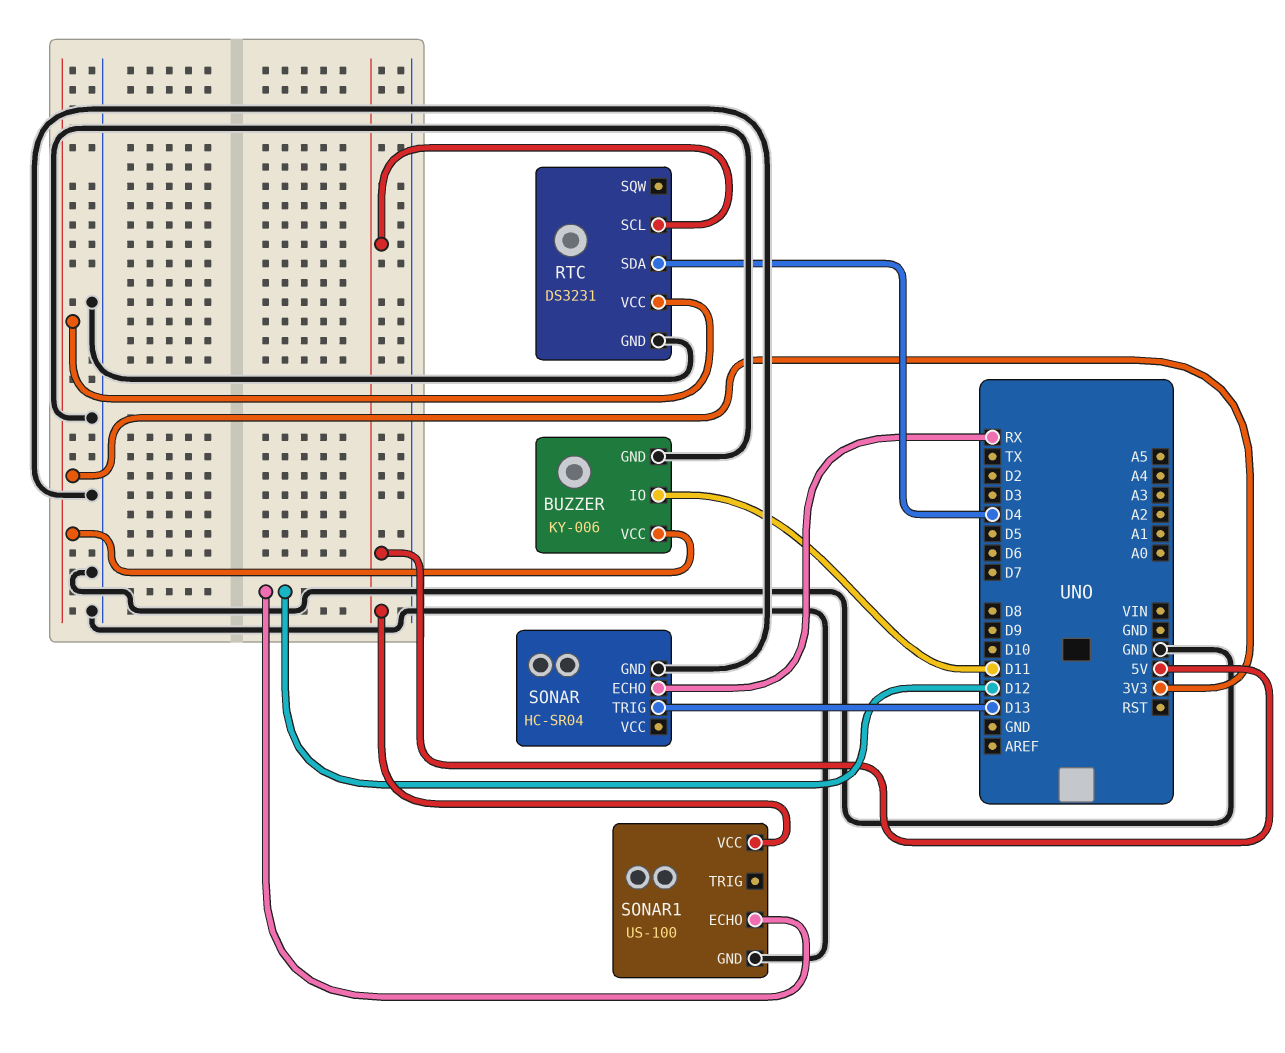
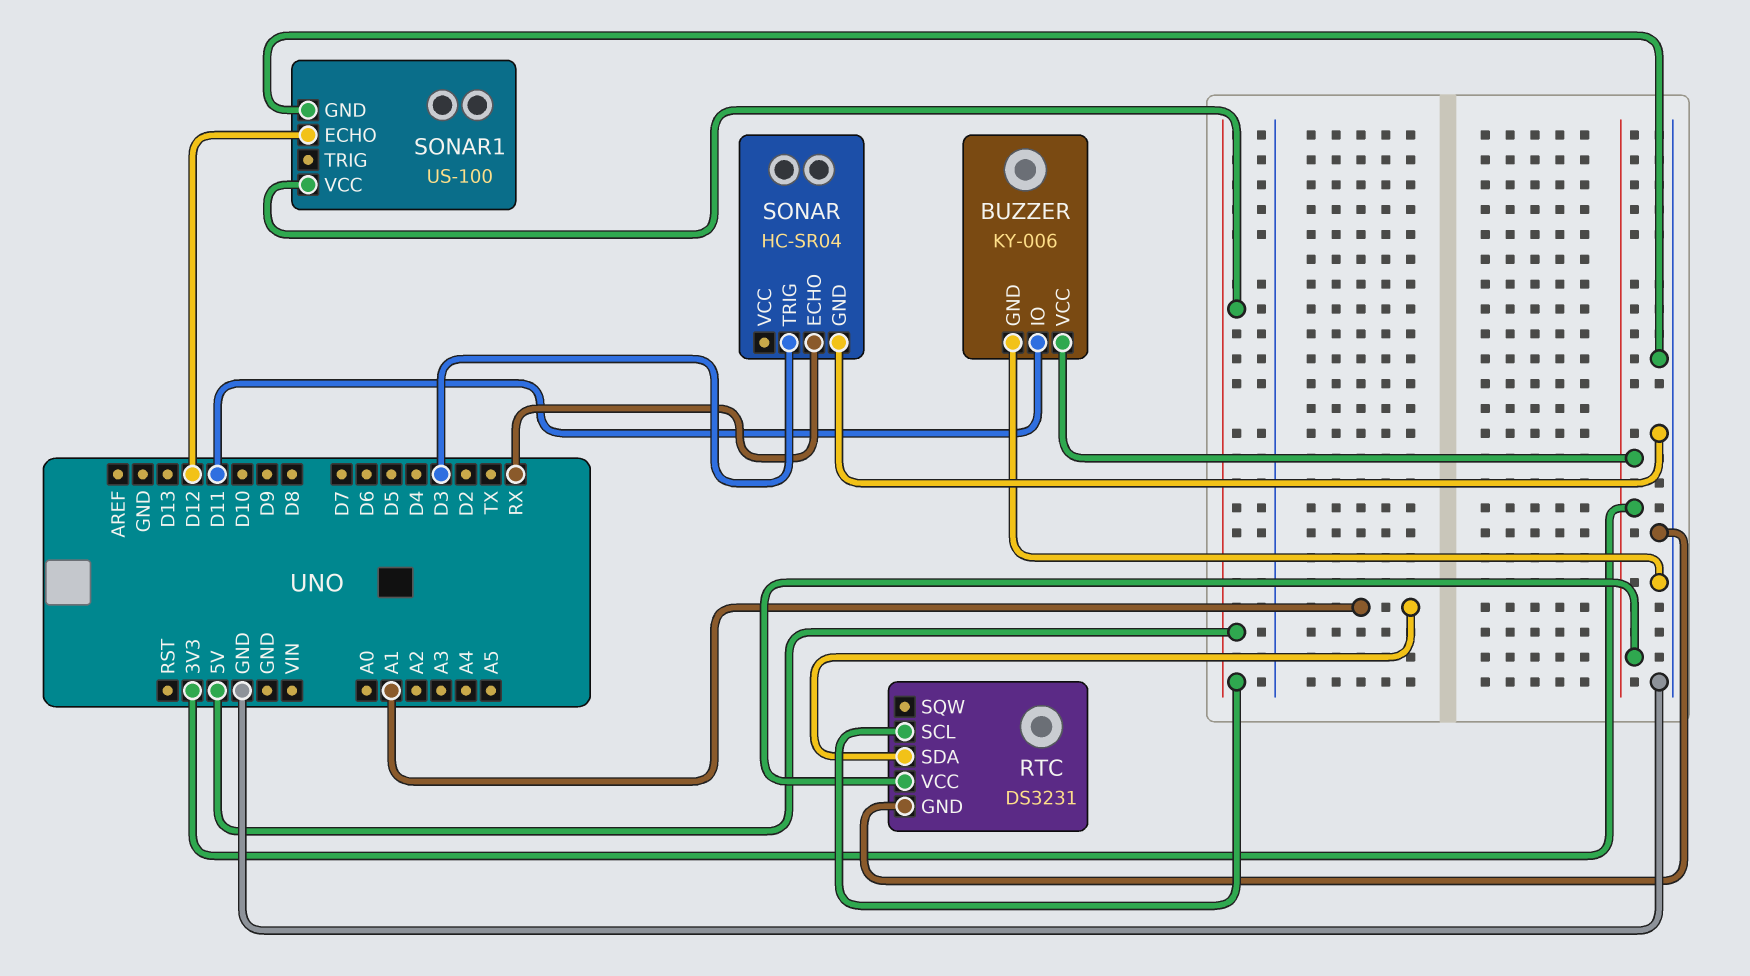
RTC pin SDA: D4 -> A1
SONAR pin TRIG: D13 -> D3

